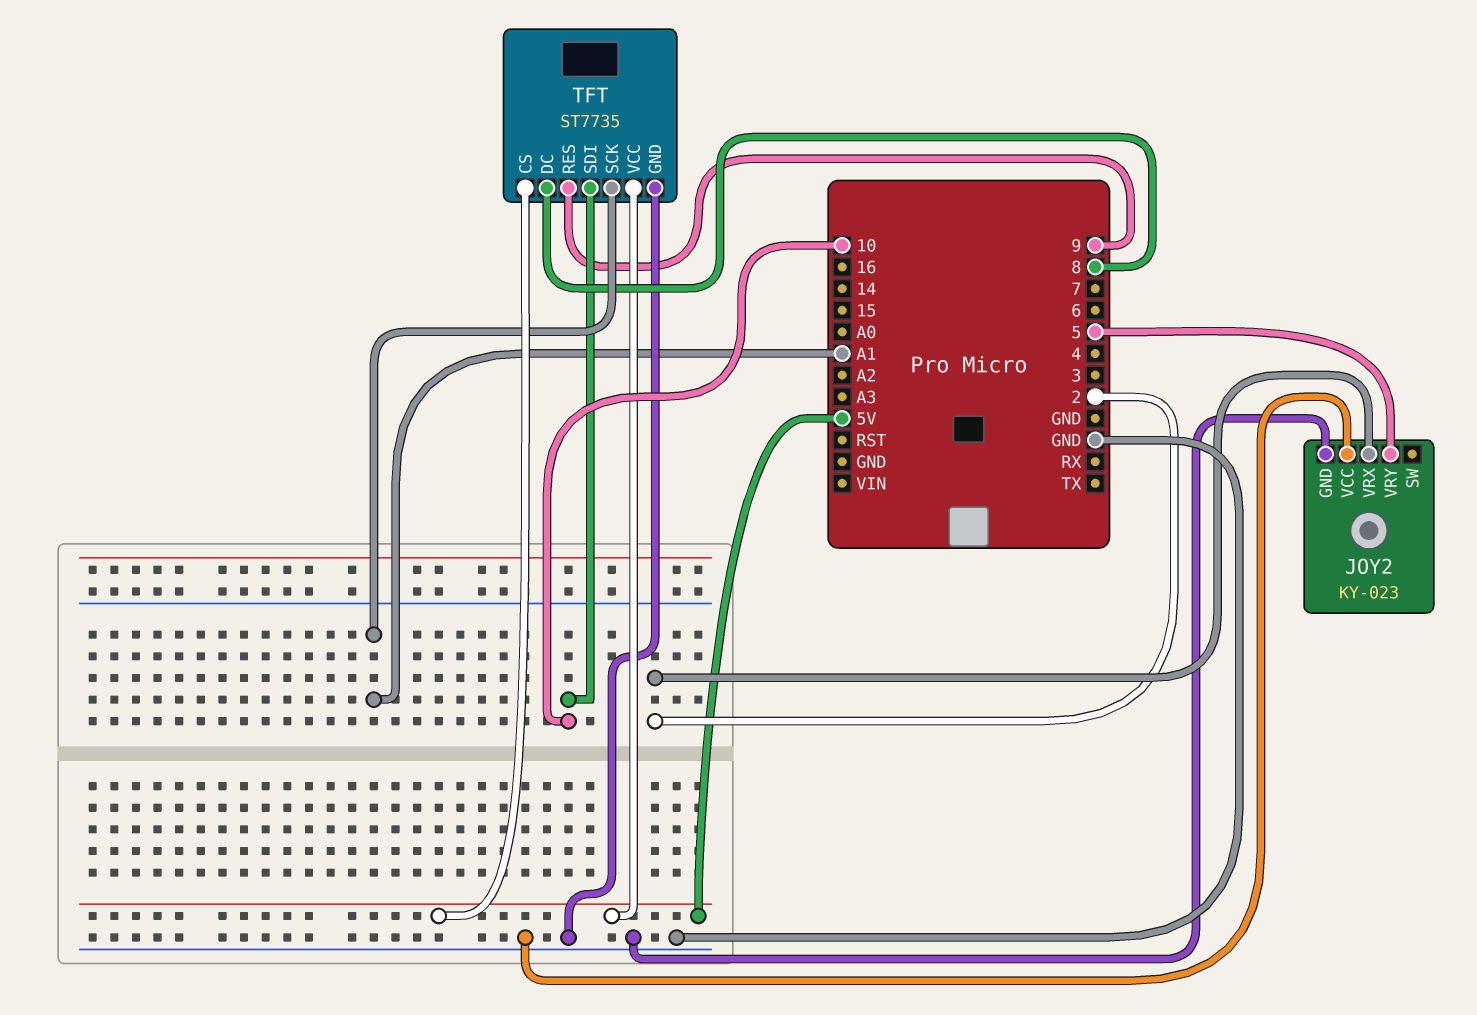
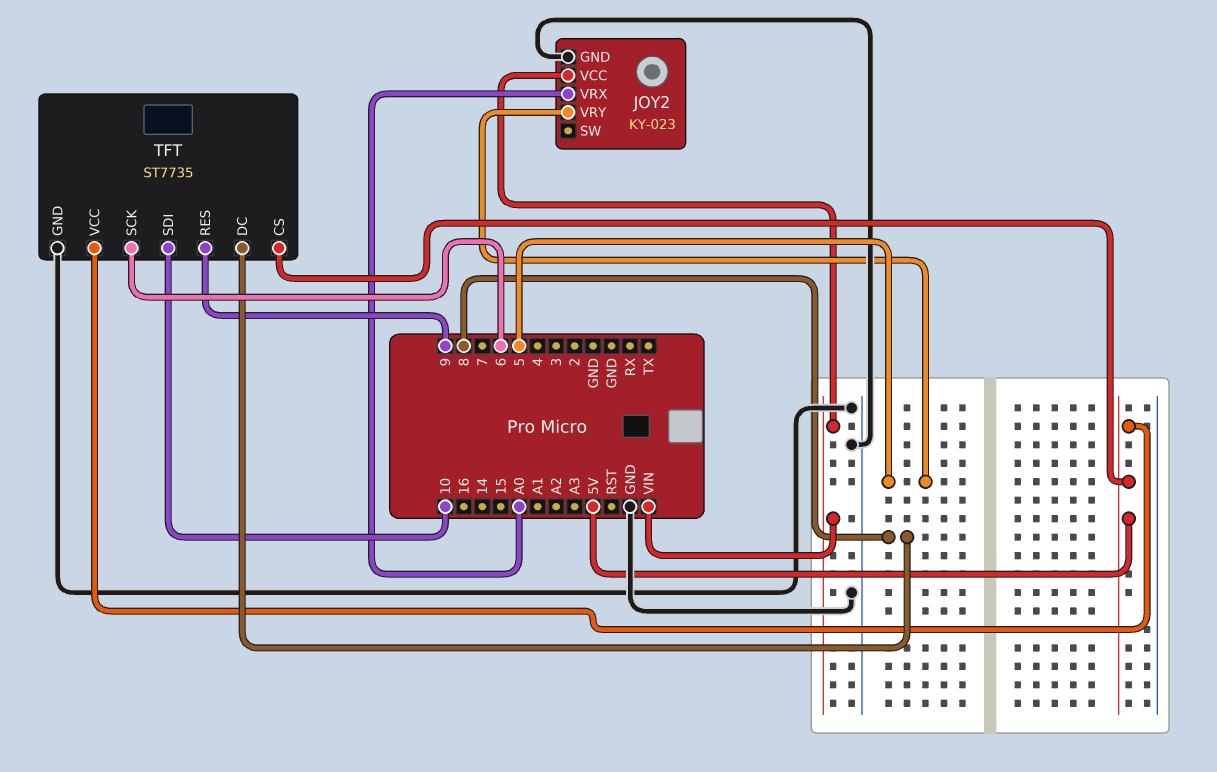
JOY2 pin VCC: GND -> VIN
JOY2 pin VRX: 2 -> A0
TFT pin SCK: A1 -> 6

